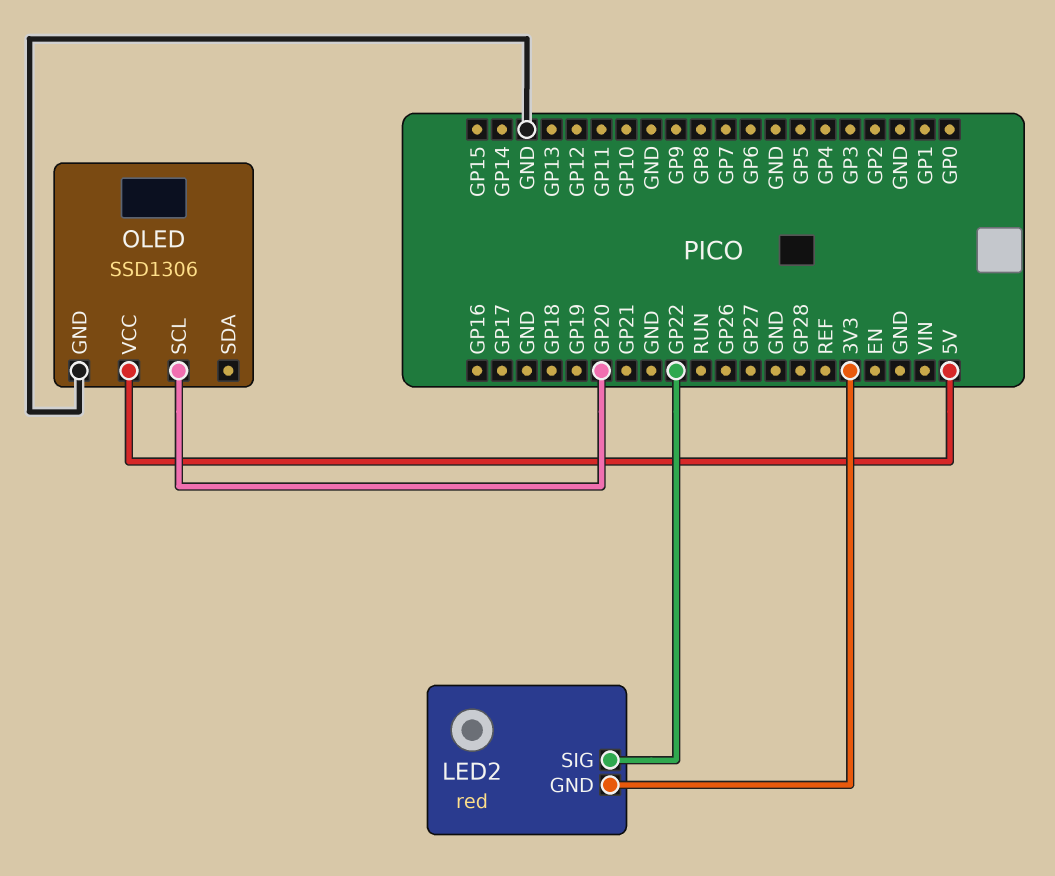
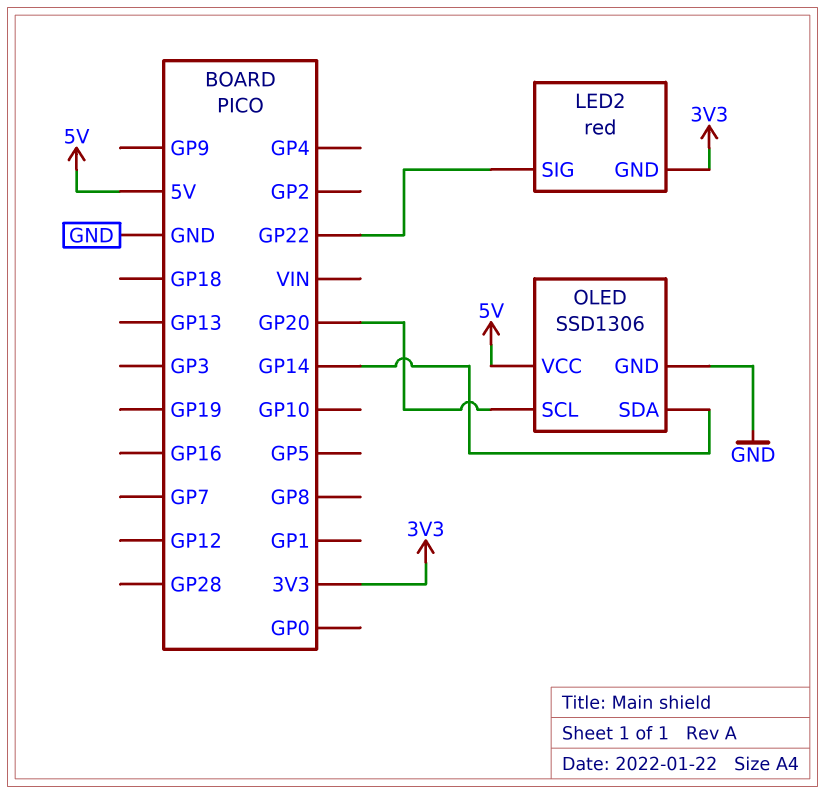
OLED pin SDA: none -> GP14

